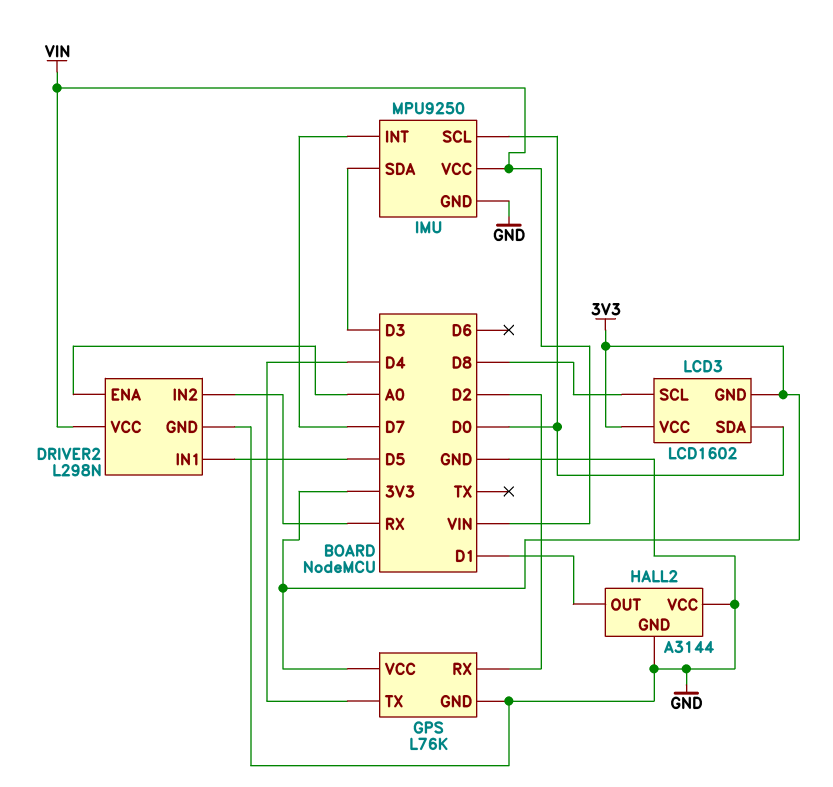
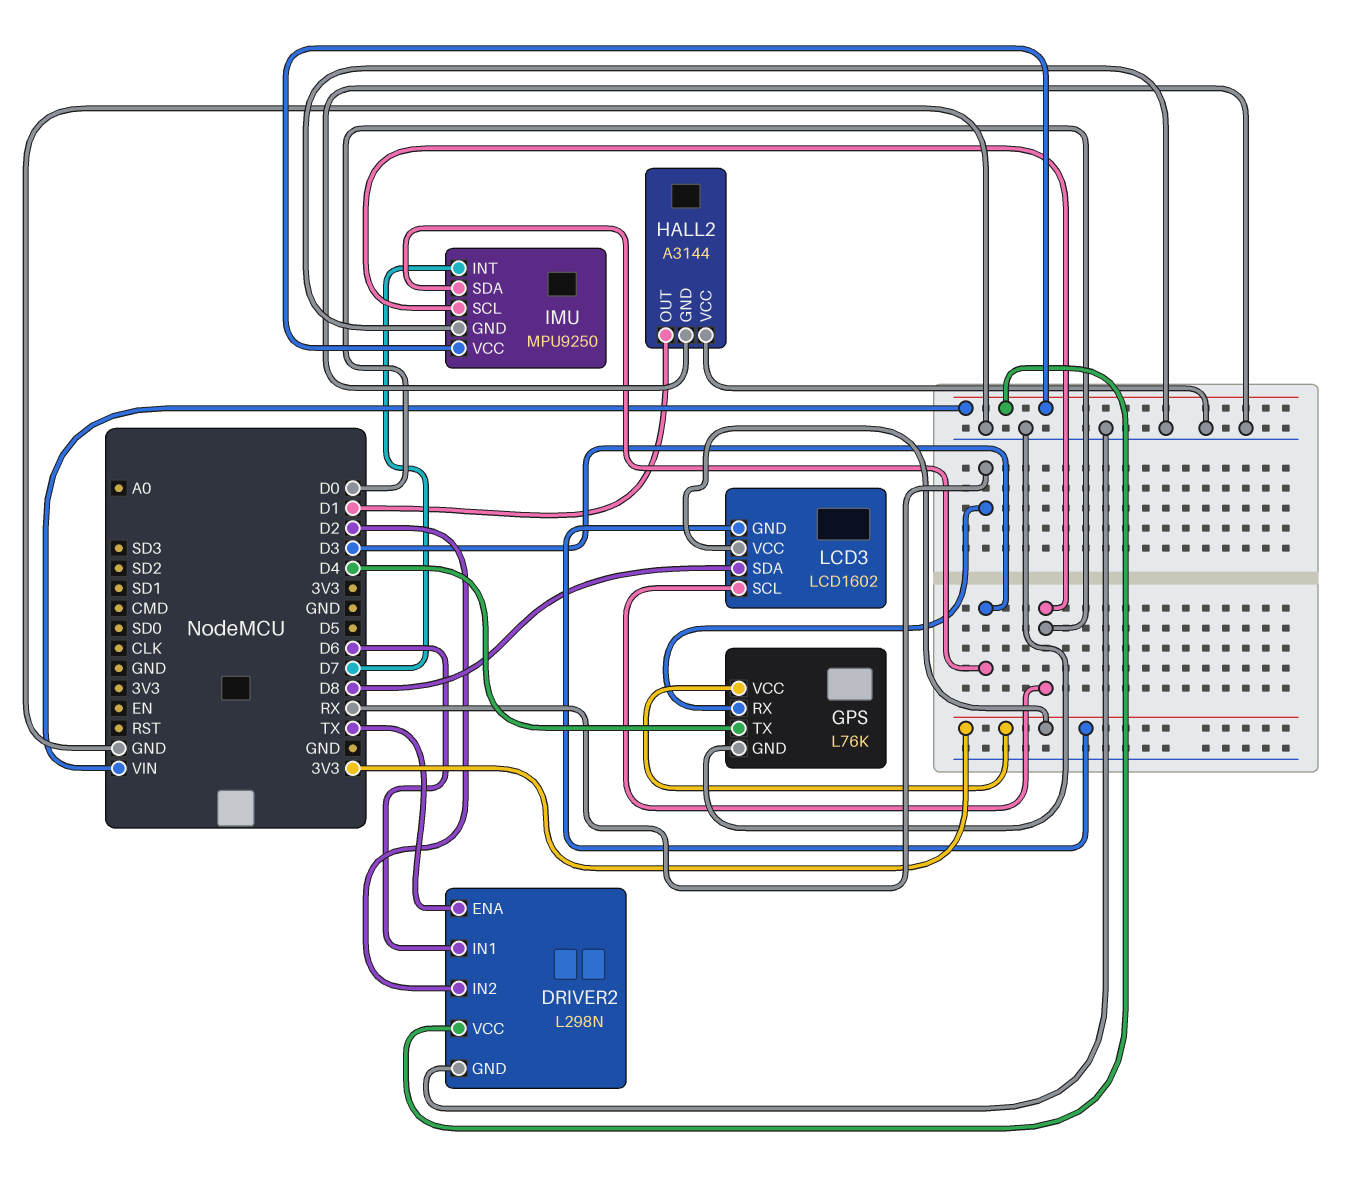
DRIVER2 pin ENA: A0 -> TX
DRIVER2 pin IN1: D5 -> D6
DRIVER2 pin IN2: RX -> D2
GPS pin RX: D2 -> RX
LCD3 pin SCL: D8 -> D0
LCD3 pin SDA: D0 -> D8

